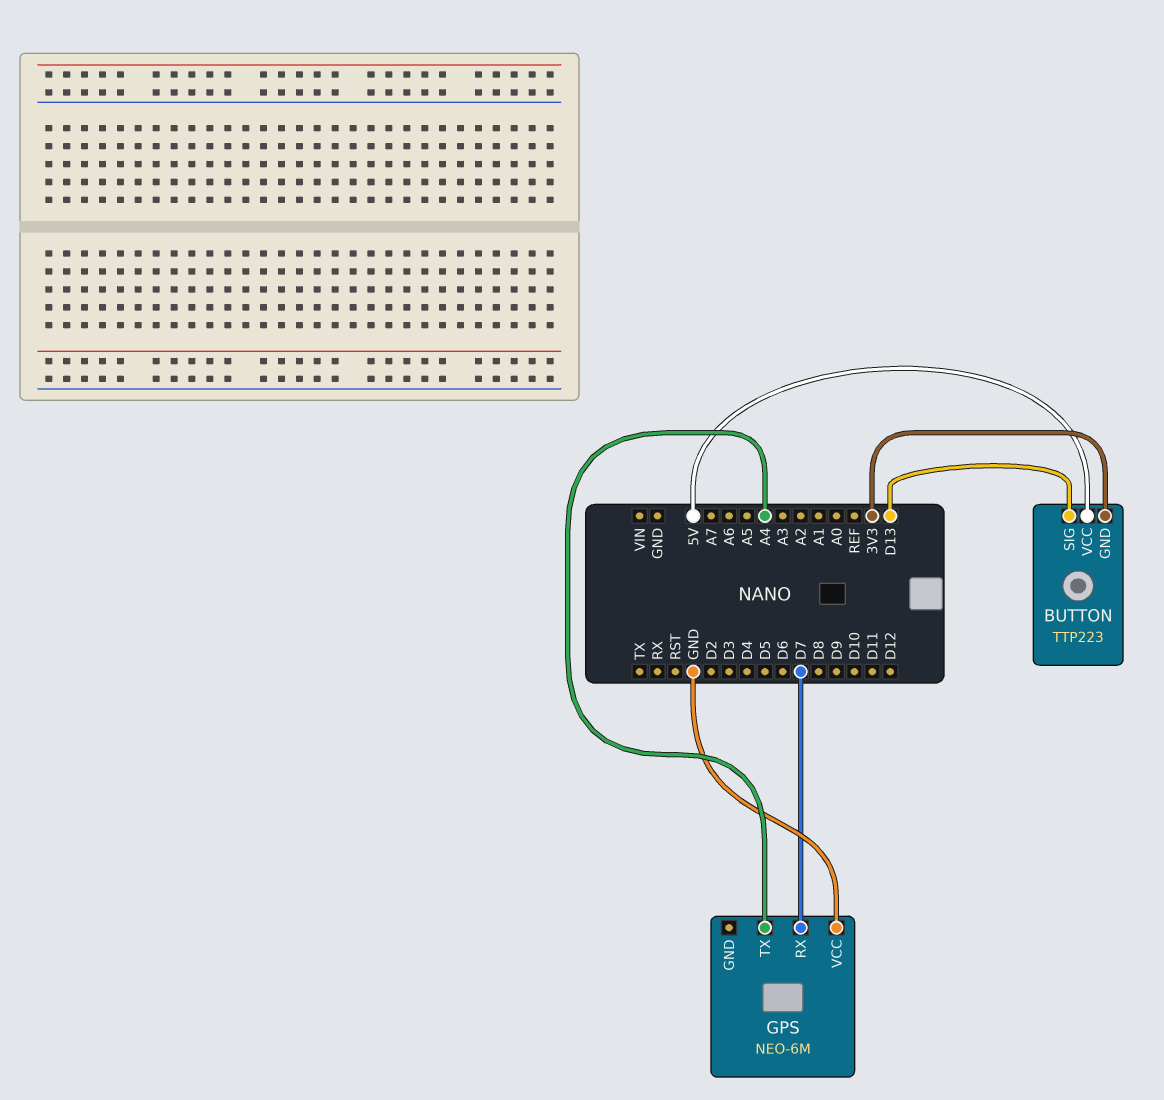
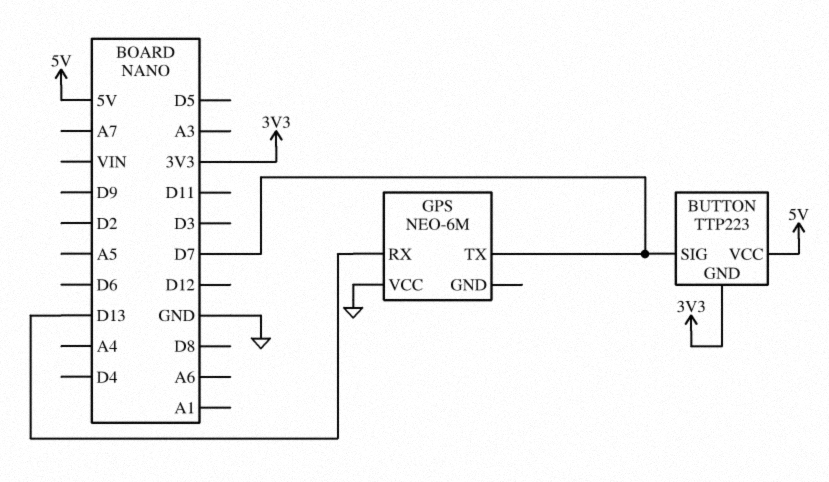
BUTTON pin SIG: D13 -> D7
GPS pin RX: D7 -> D13
GPS pin TX: A4 -> D7

